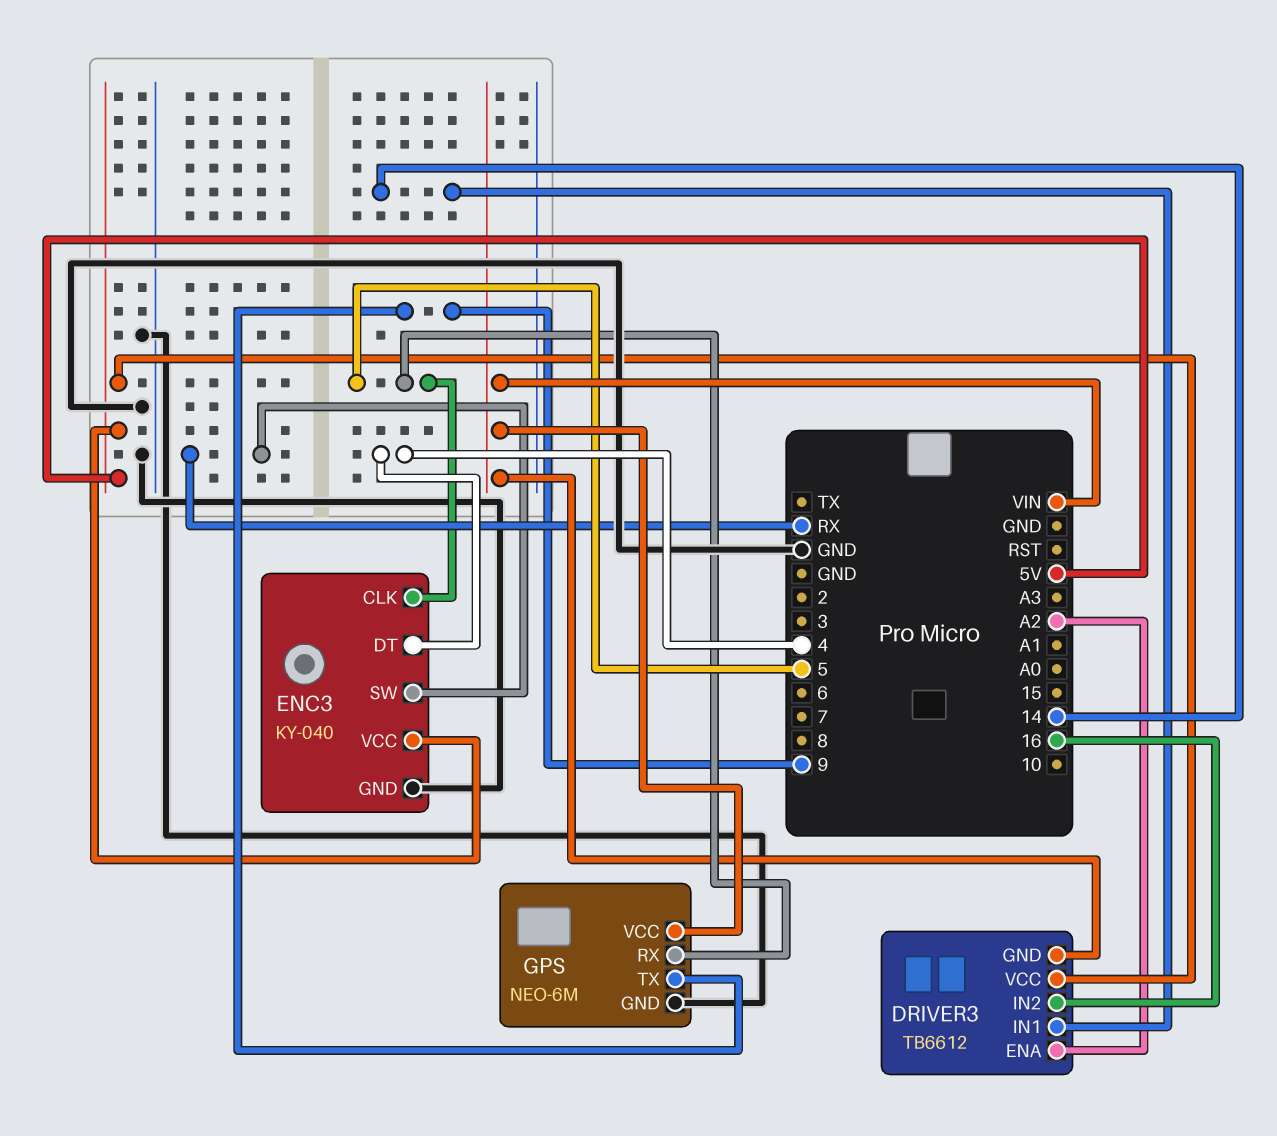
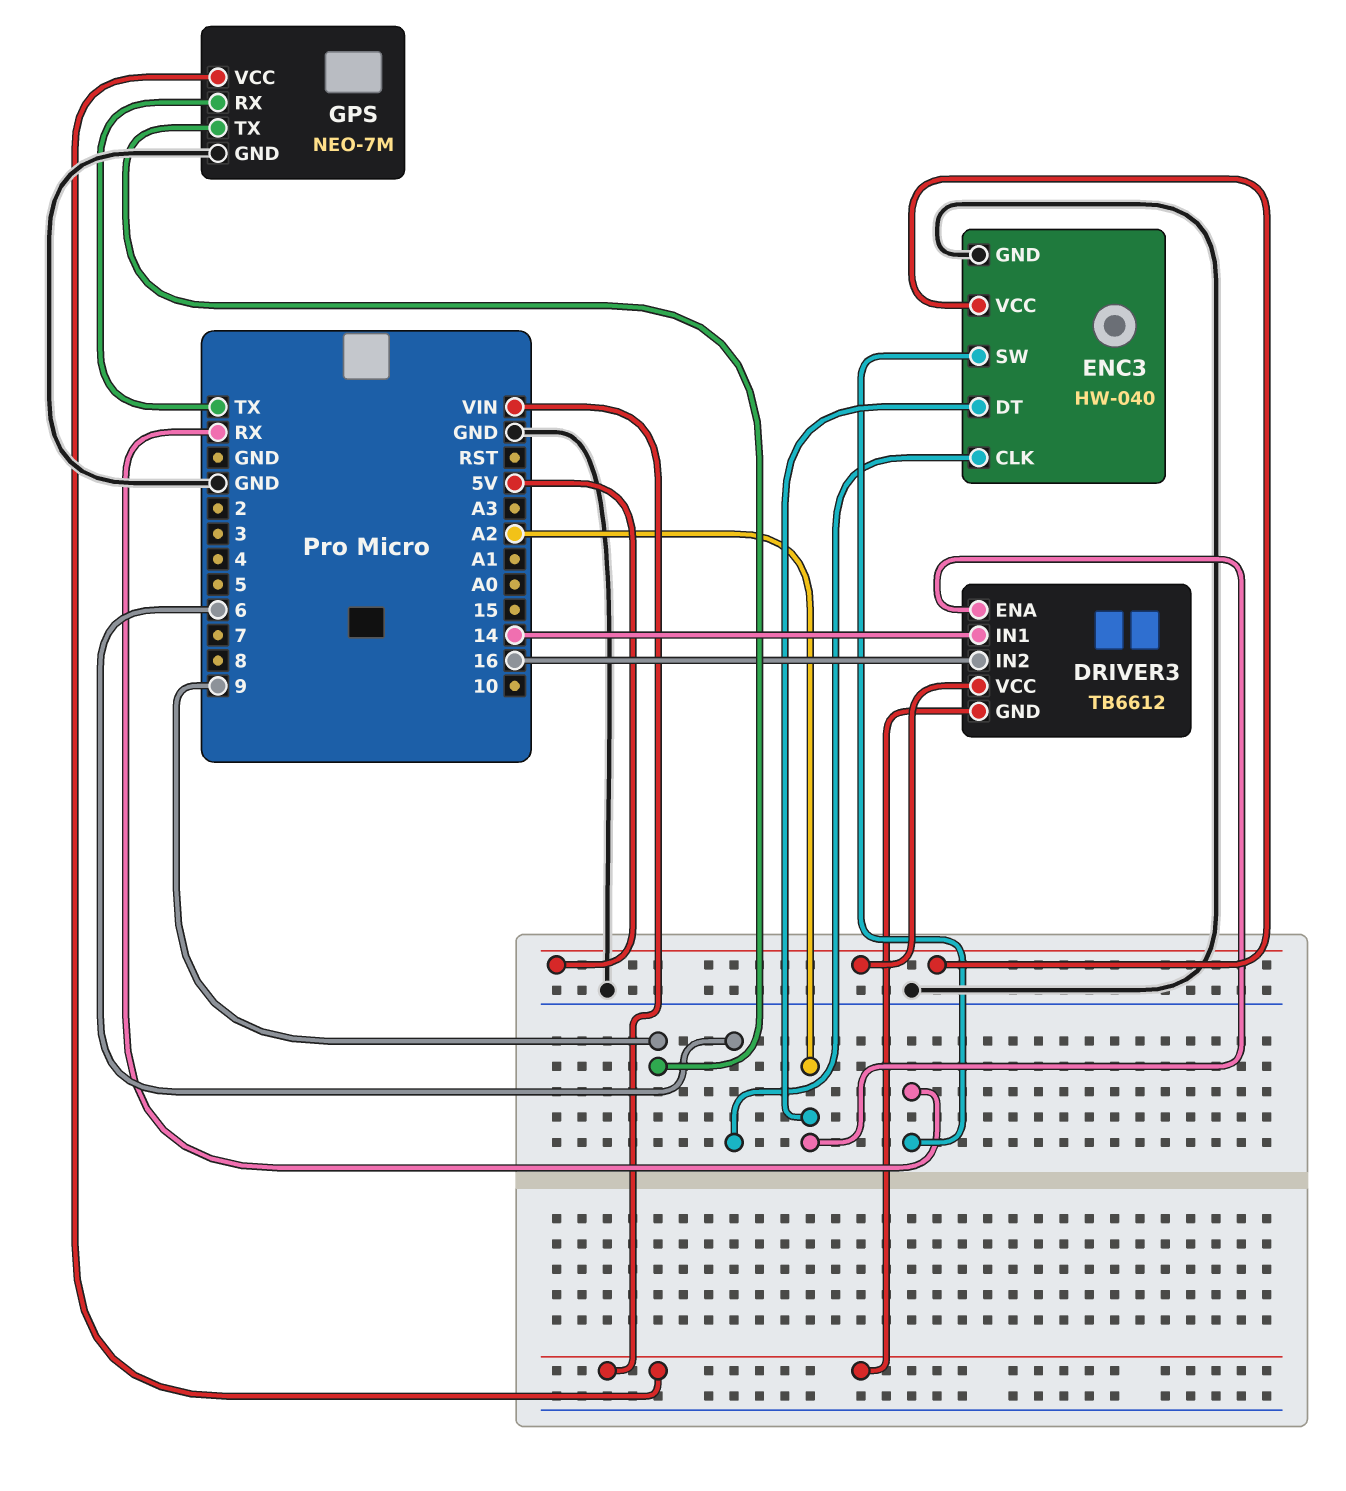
ENC3: KY-040 -> HW-040
ENC3 pin CLK: 5 -> 6
ENC3 pin DT: 4 -> A2
GPS: NEO-6M -> NEO-7M
GPS pin RX: 5 -> TX

